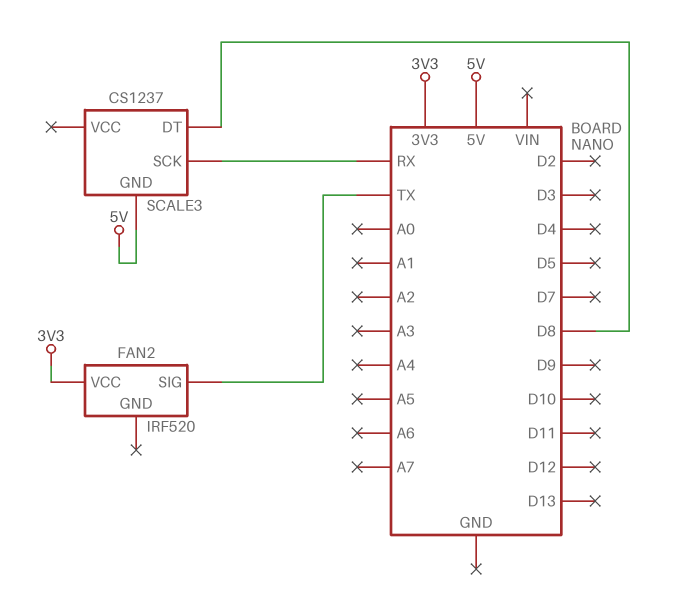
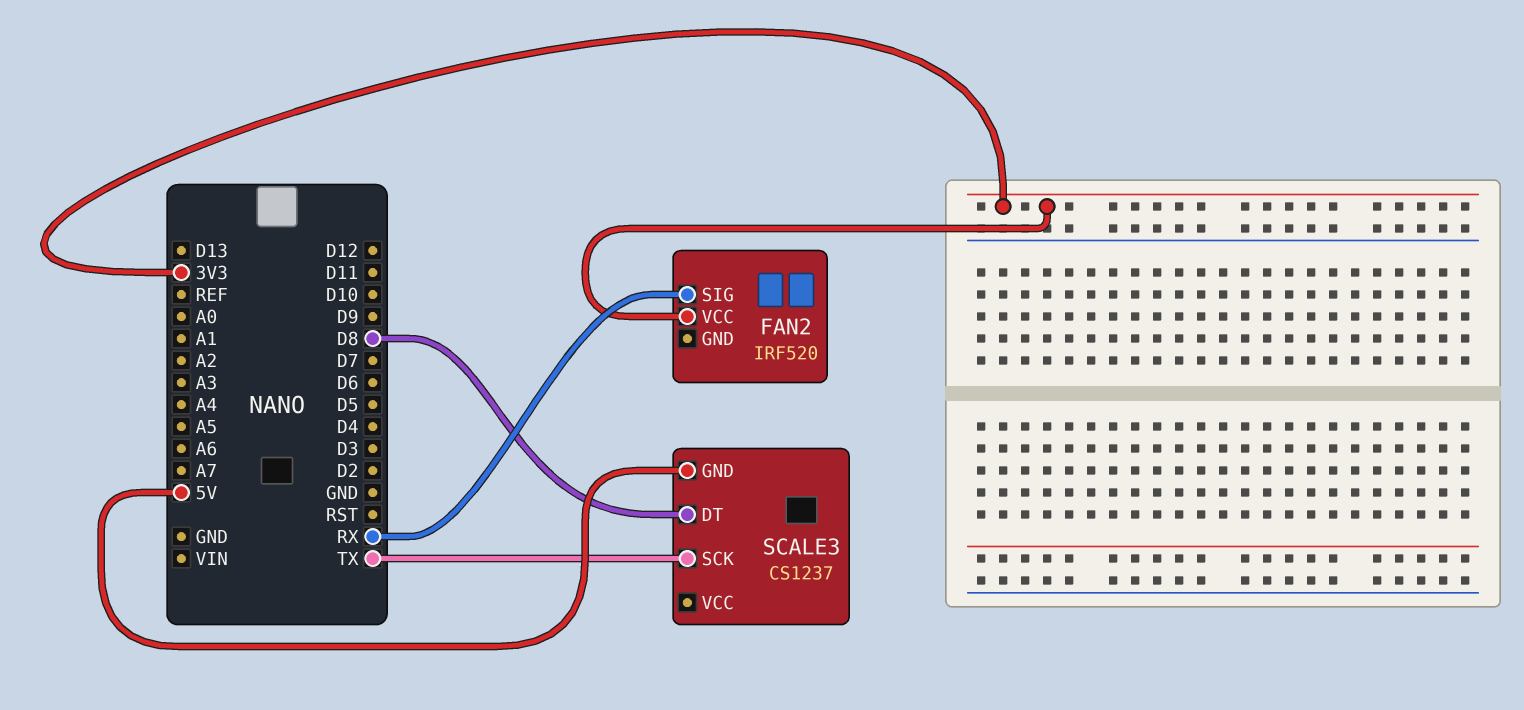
FAN2 pin SIG: TX -> RX
SCALE3 pin SCK: RX -> TX

